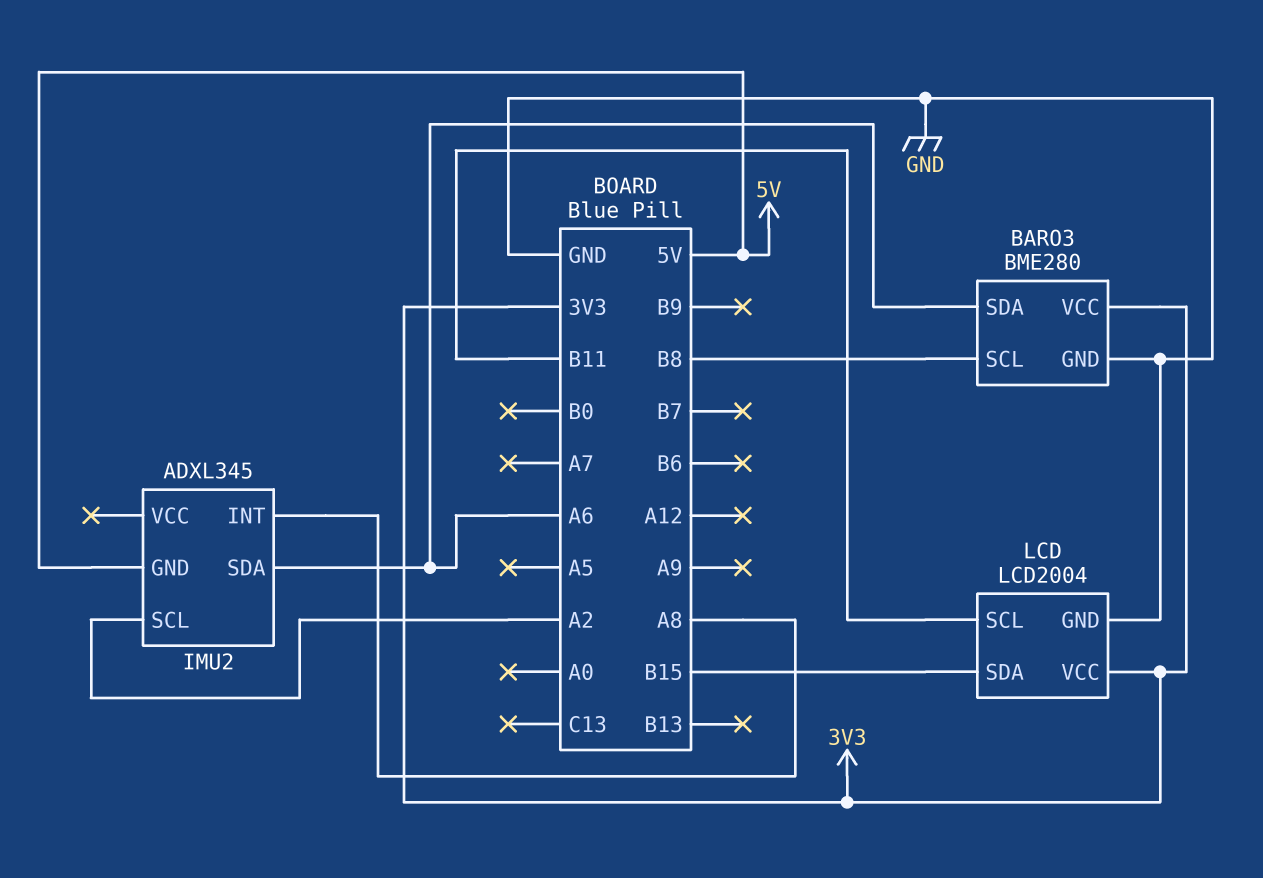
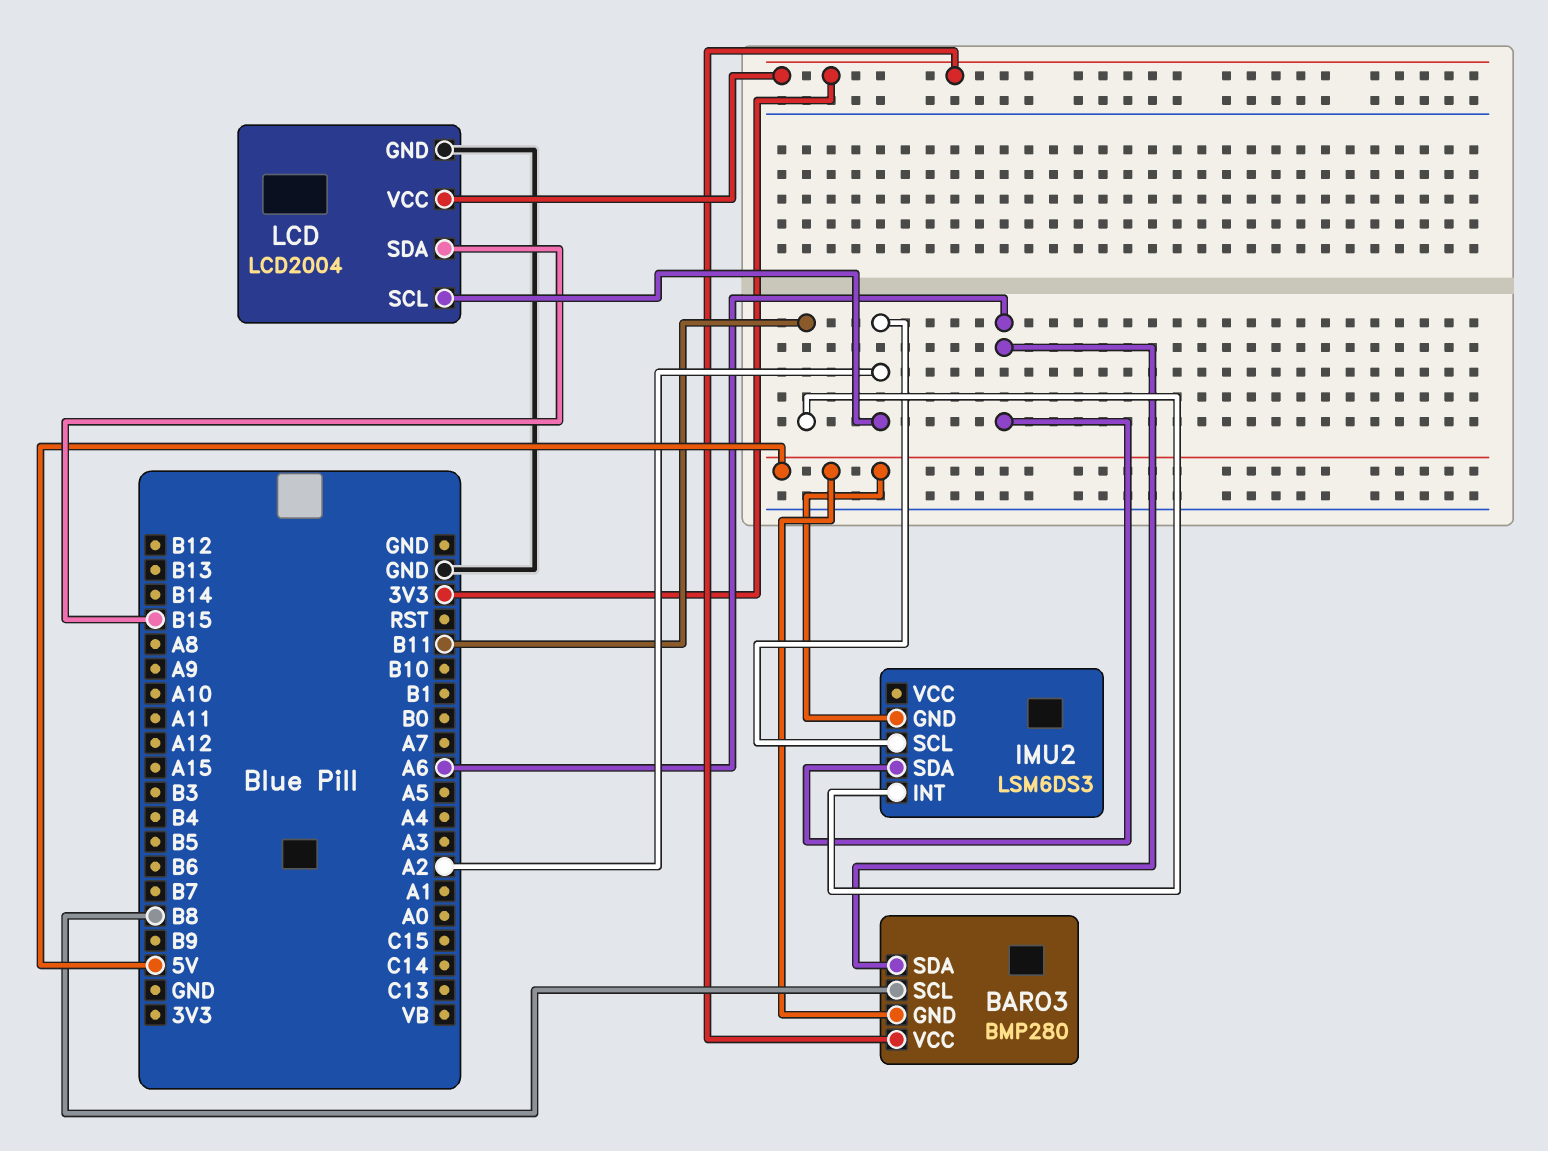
BARO3: BME280 -> BMP280
BARO3 pin GND: GND -> 5V
IMU2: ADXL345 -> LSM6DS3
IMU2 pin INT: A8 -> B11
LCD pin SCL: B11 -> A2

